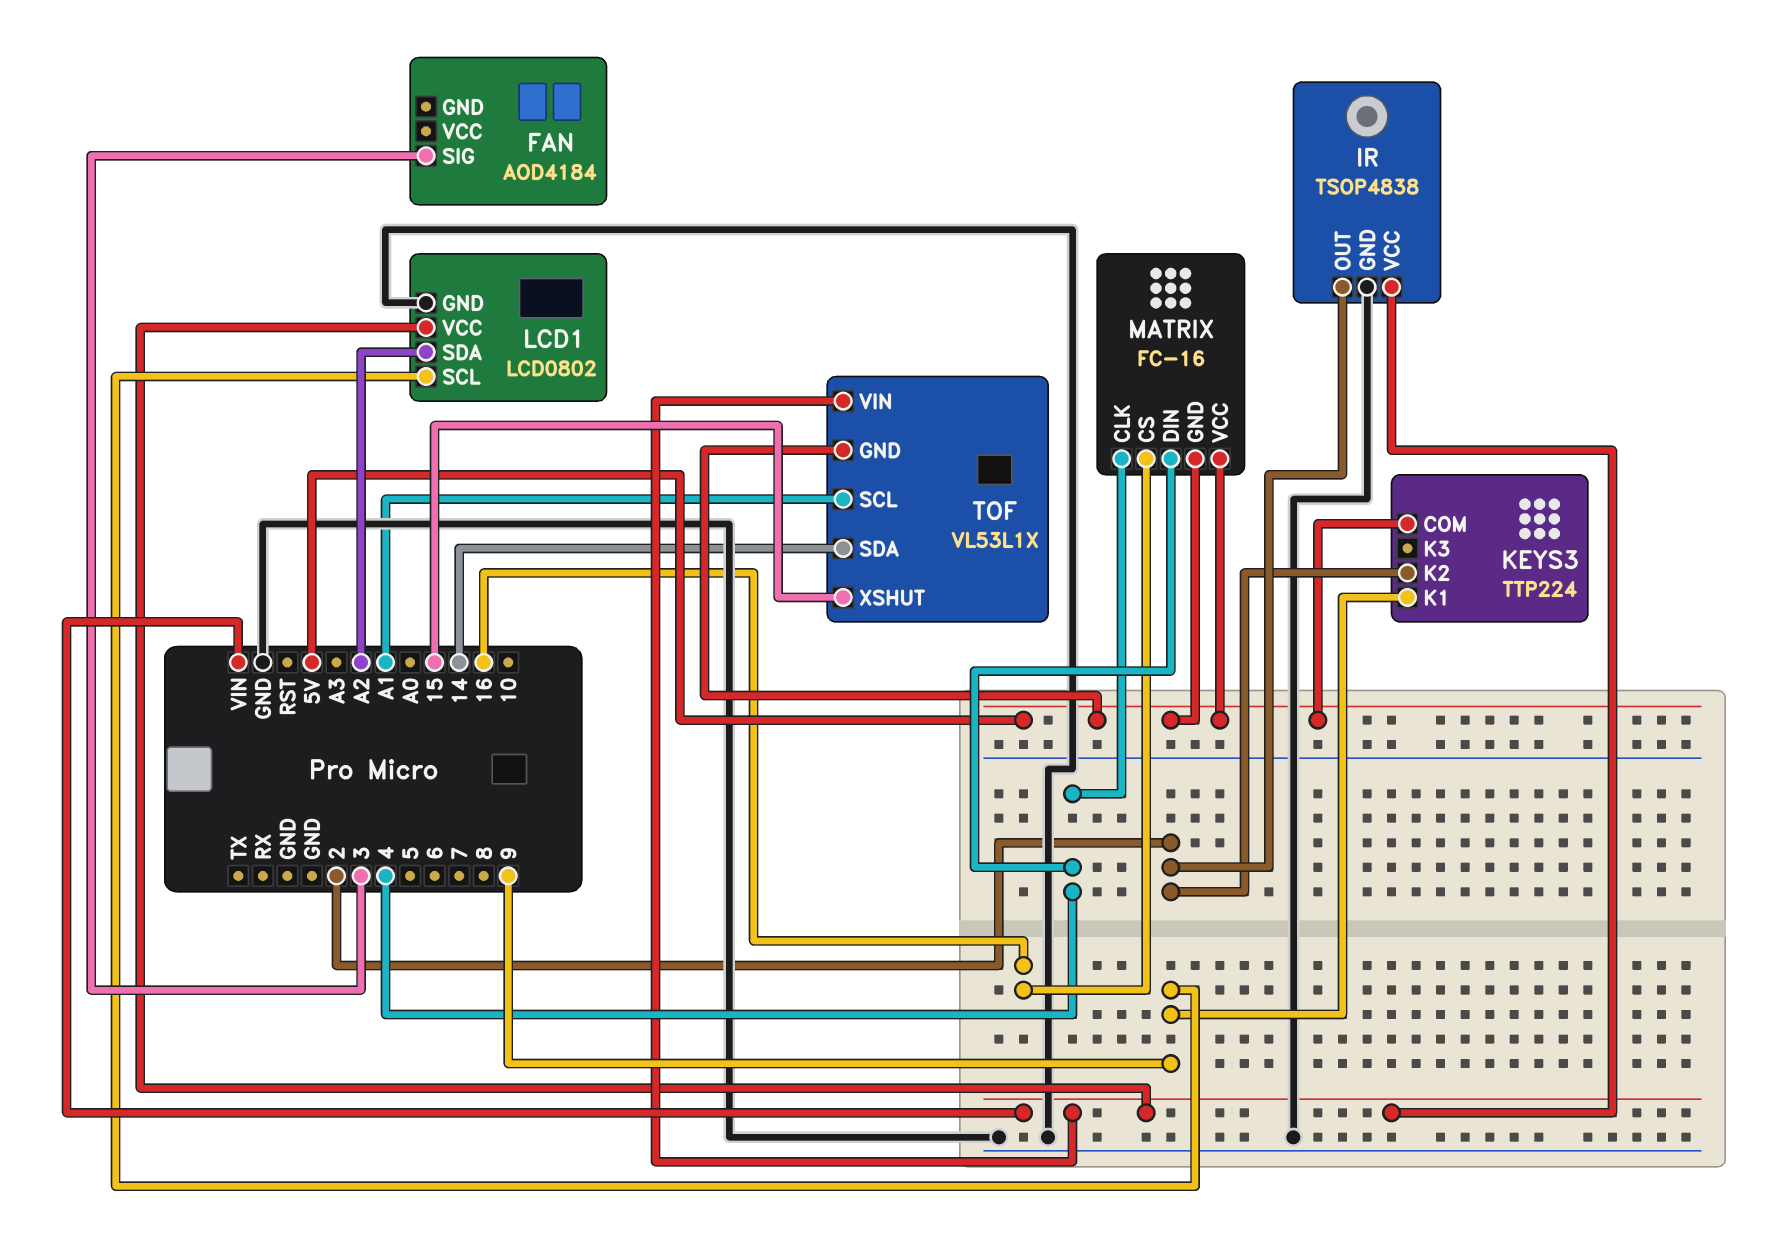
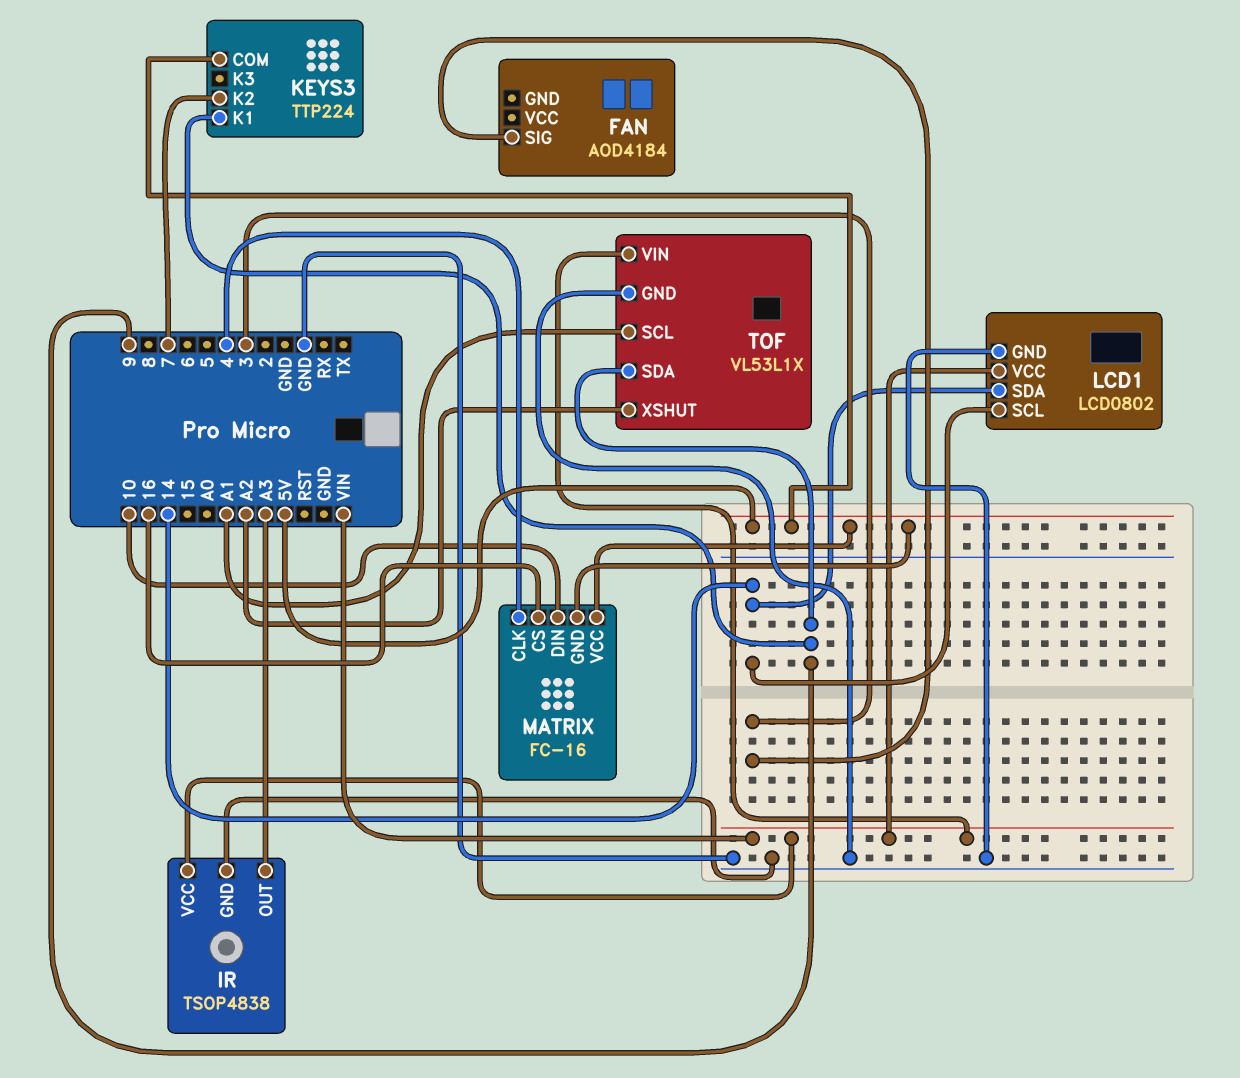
IR pin OUT: 2 -> A3
KEYS3 pin K2: 2 -> 7
LCD1 pin SCL: 9 -> 14
LCD1 pin SDA: A2 -> 14
MATRIX pin DIN: 4 -> 10
TOF pin GND: 5V -> GND
TOF pin SDA: 14 -> 9
TOF pin XSHUT: 15 -> A2

